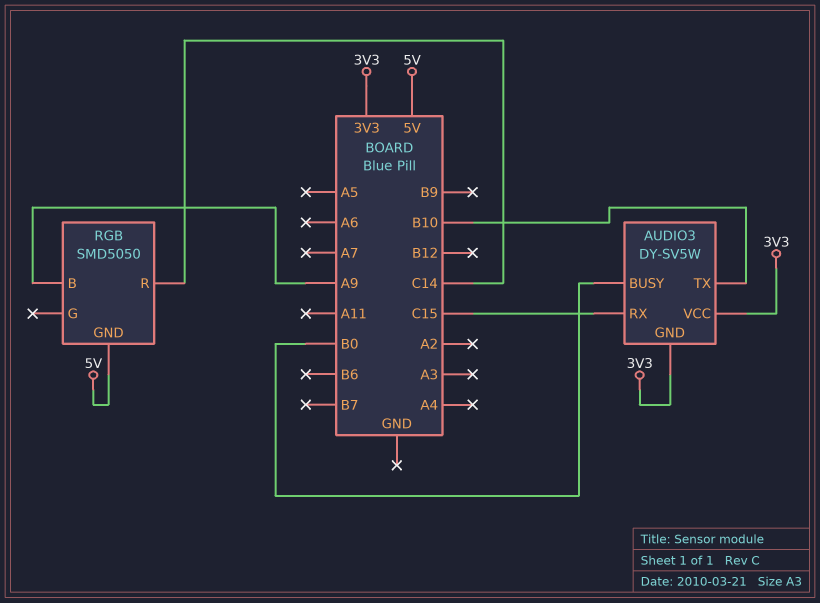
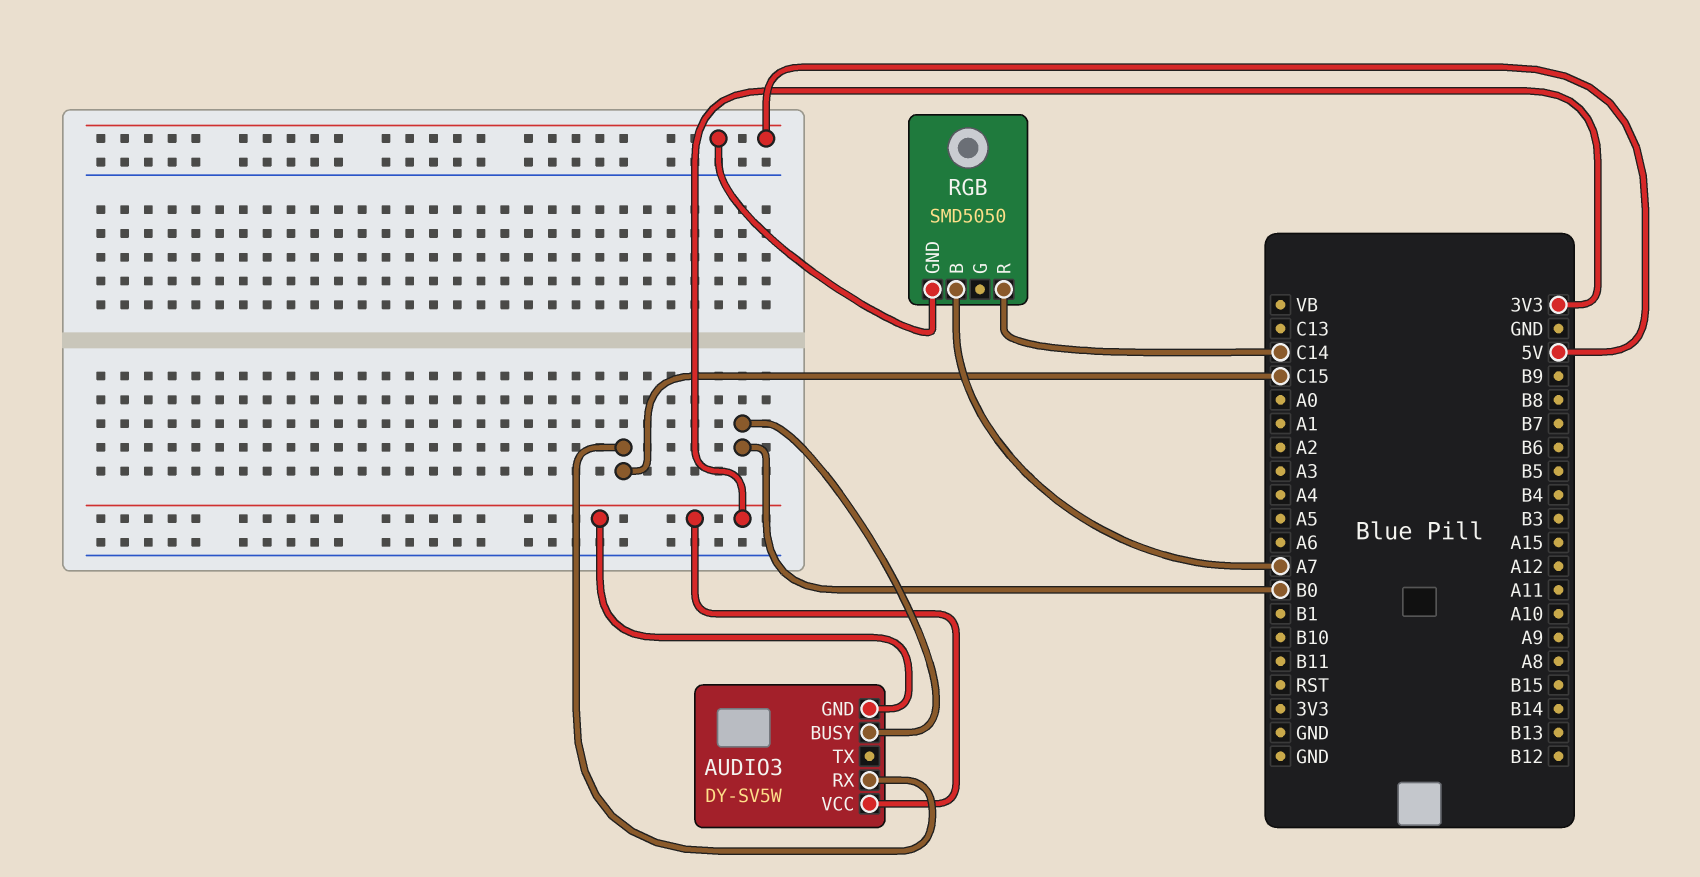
AUDIO3 pin TX: B10 -> none
RGB pin B: A9 -> A7

